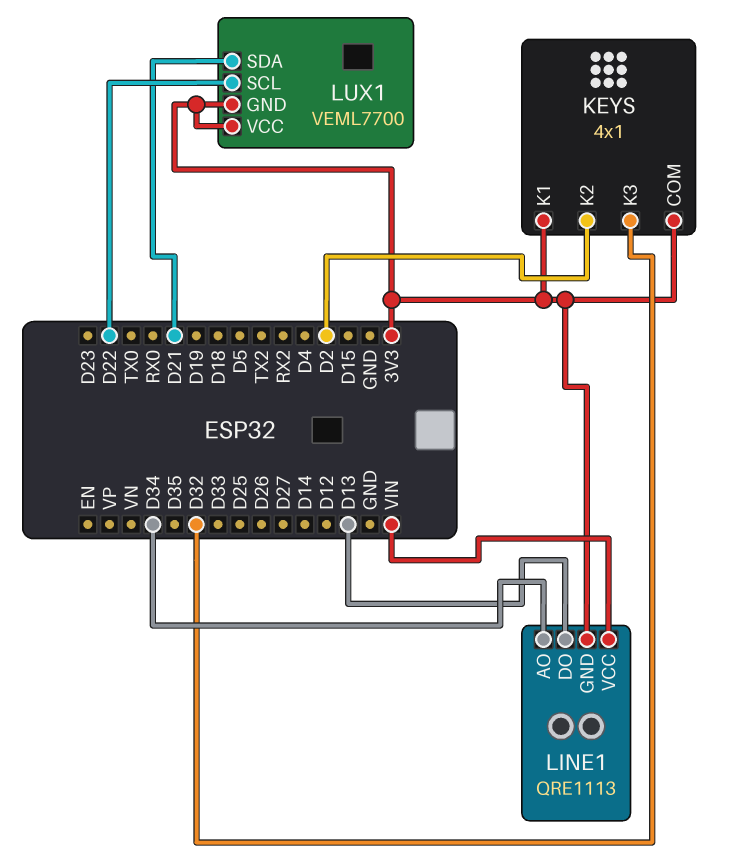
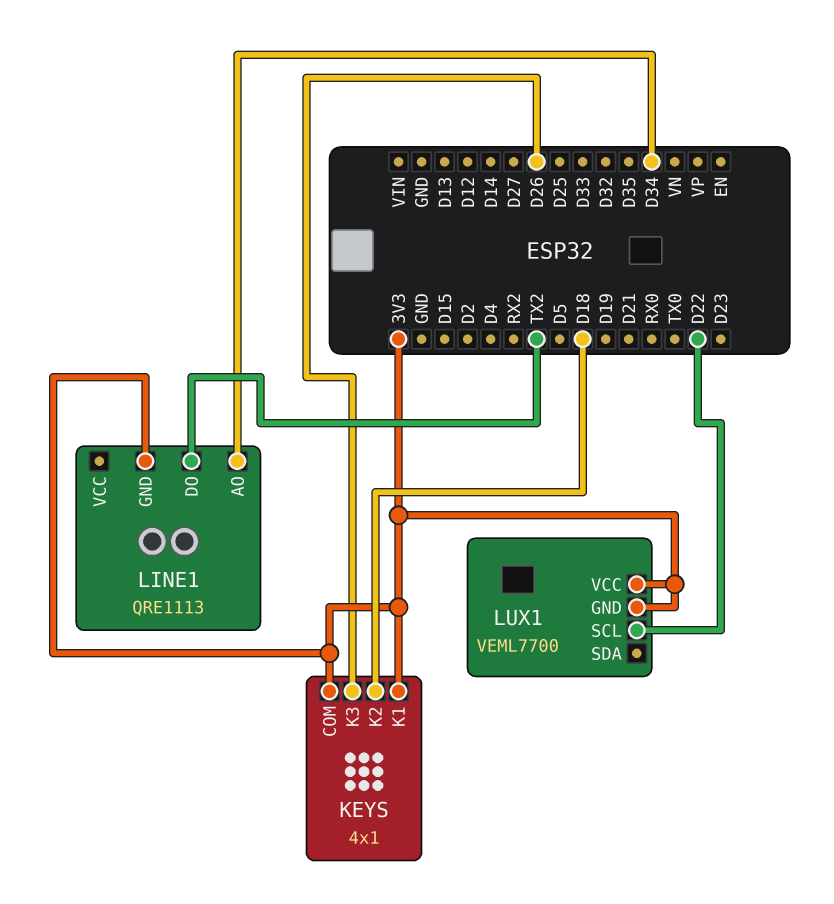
KEYS pin K2: D2 -> D18
KEYS pin K3: D32 -> D26
LINE1 pin DO: D13 -> TX2
LINE1 pin VCC: VIN -> none
LUX1 pin SDA: D21 -> none

